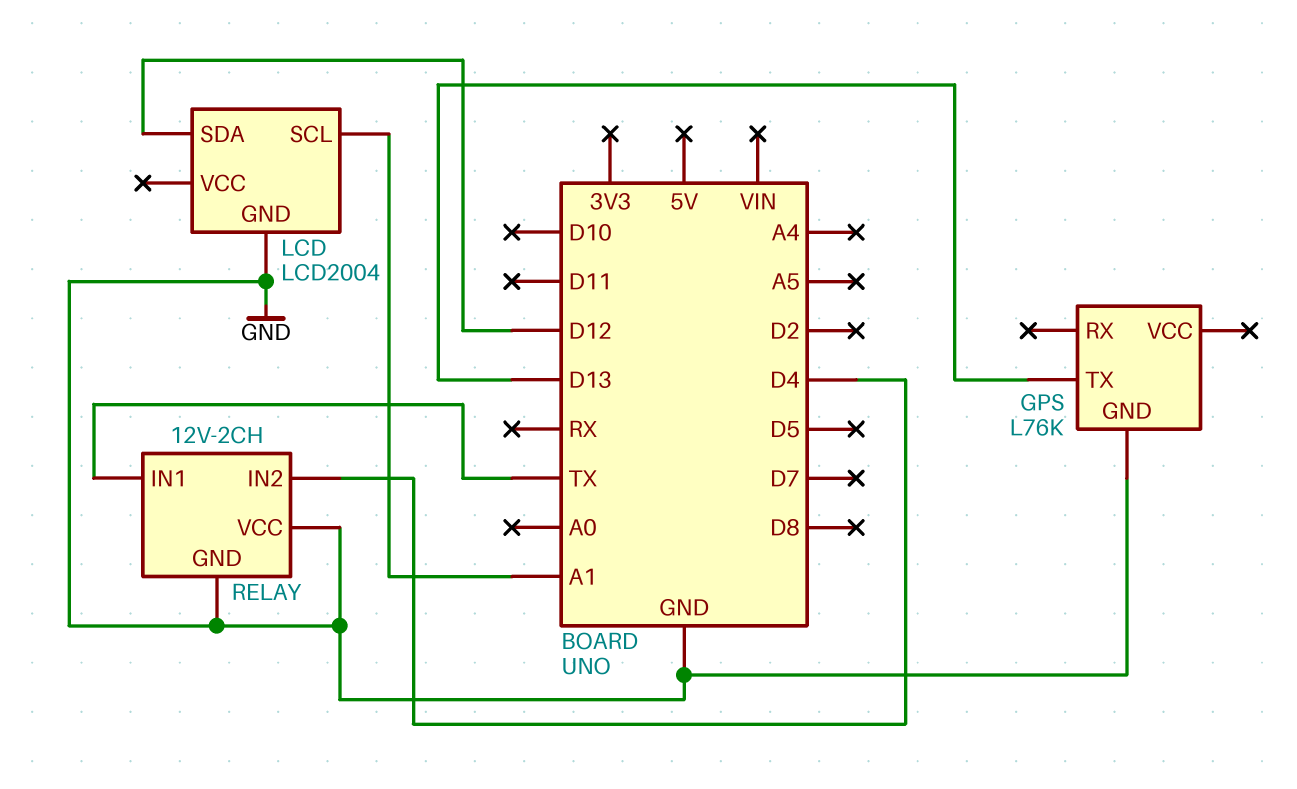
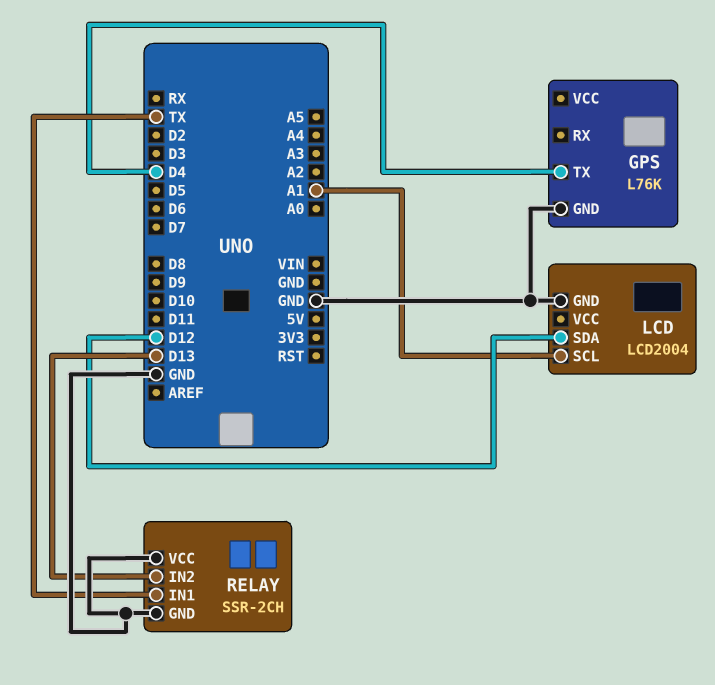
GPS pin TX: D13 -> D4
RELAY: 12V-2CH -> SSR-2CH
RELAY pin IN2: D4 -> D13

